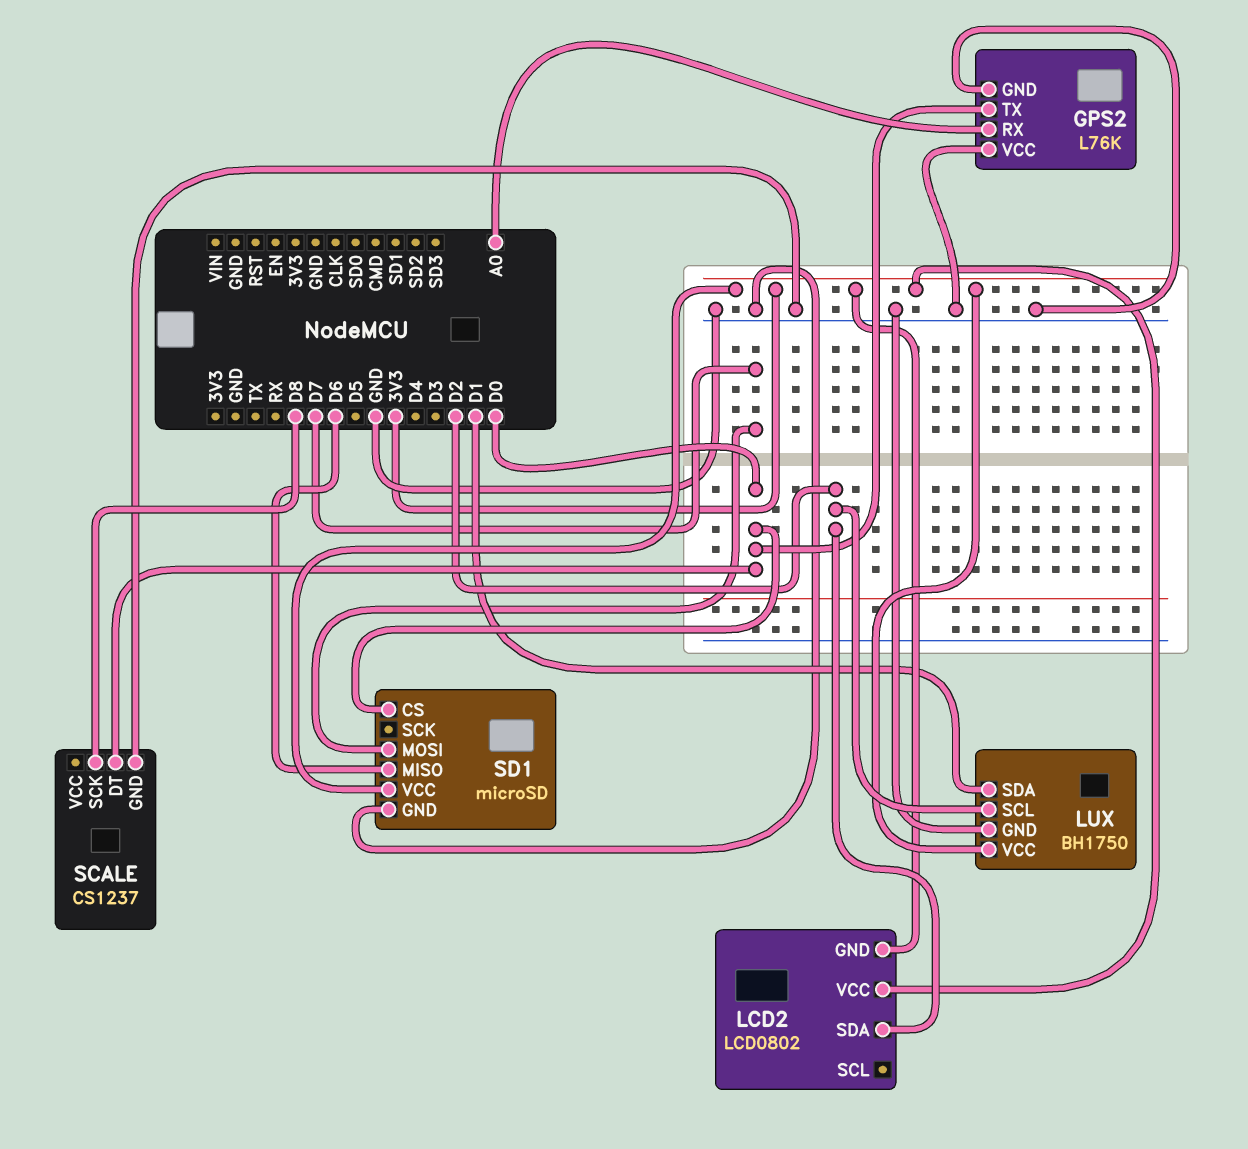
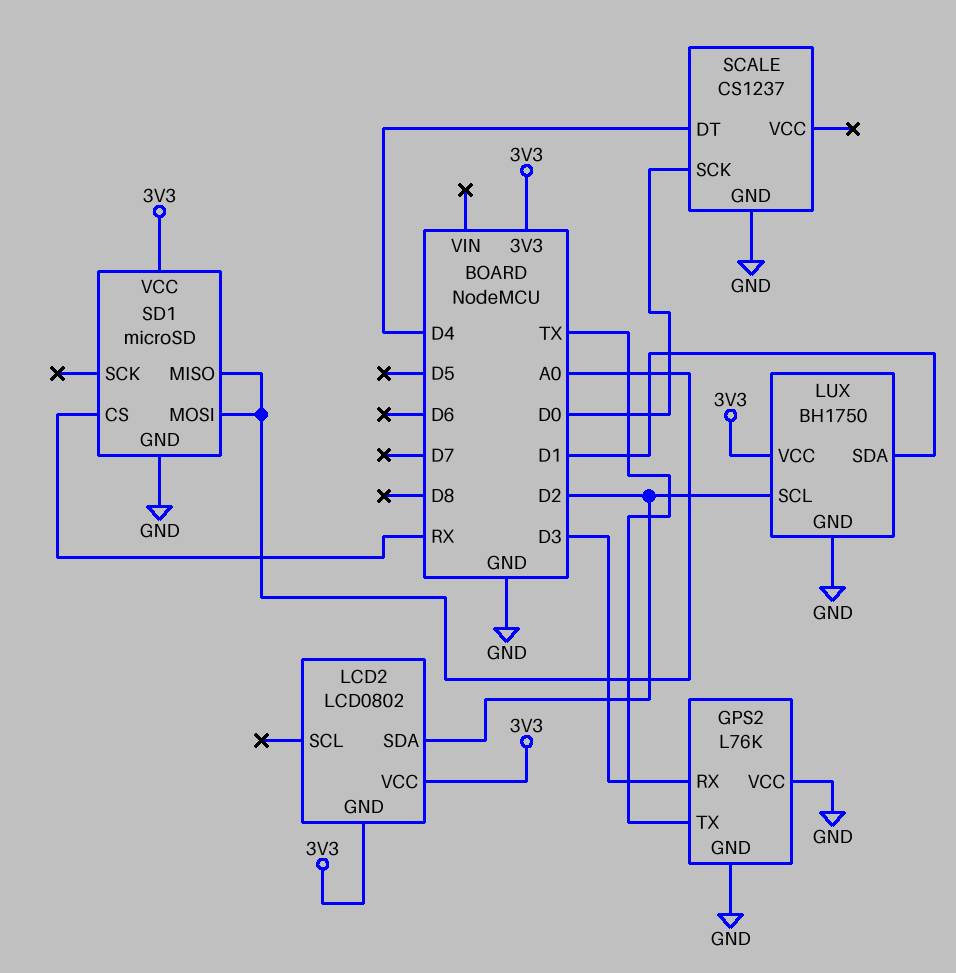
GPS2 pin RX: A0 -> D3
GPS2 pin TX: D0 -> TX
SCALE pin DT: D0 -> D4
SCALE pin SCK: D8 -> D0
SD1 pin CS: D0 -> RX
SD1 pin MISO: D6 -> A0
SD1 pin MOSI: D7 -> A0

